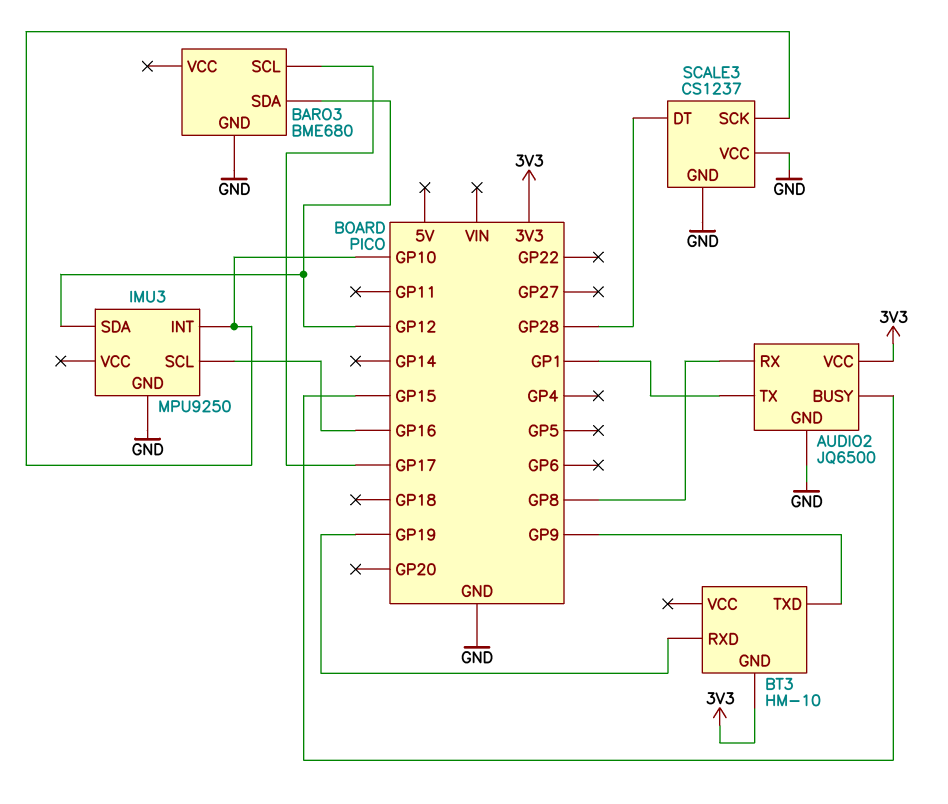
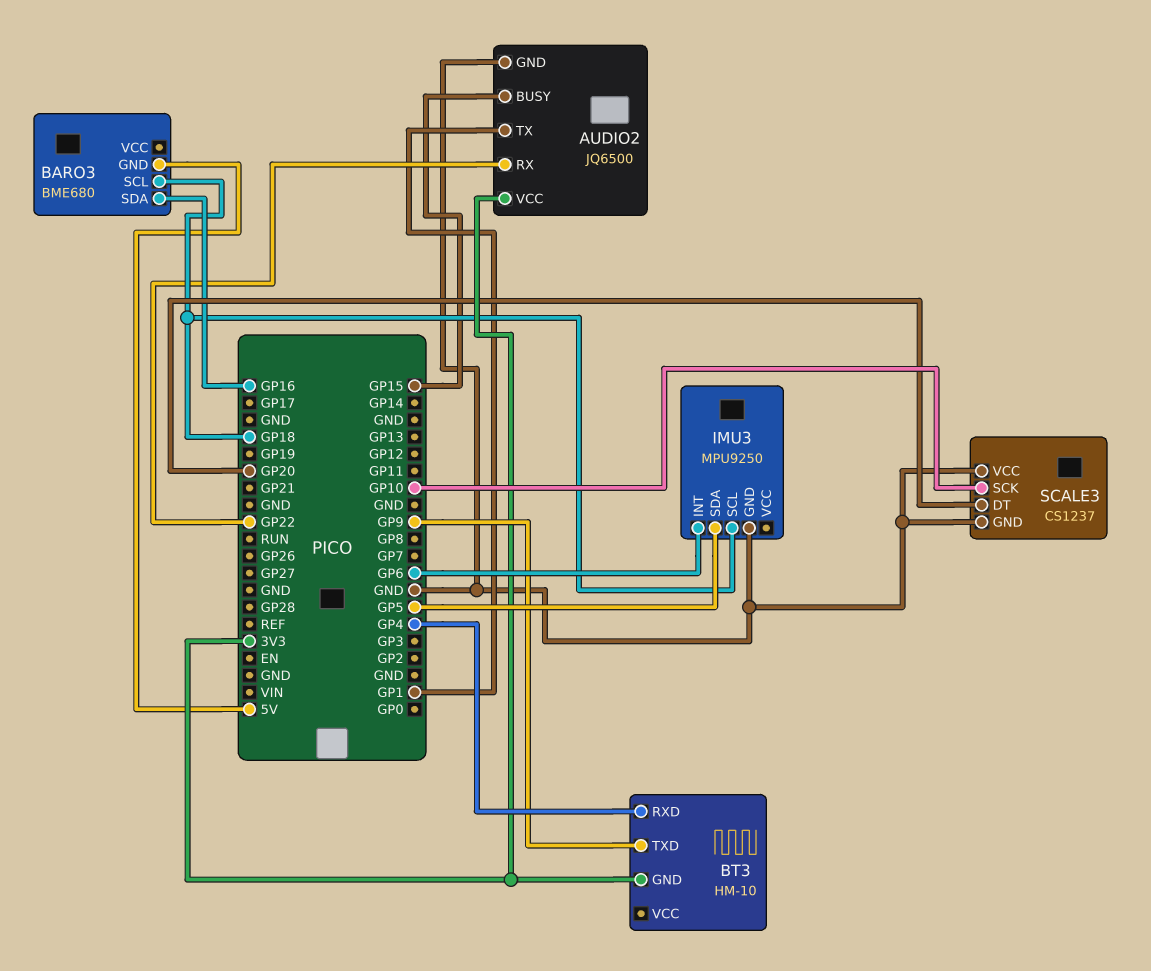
AUDIO2 pin RX: GP8 -> GP22
BARO3 pin GND: GND -> 5V
BARO3 pin SCL: GP17 -> GP18
BARO3 pin SDA: GP12 -> GP16
BT3 pin RXD: GP19 -> GP4
IMU3 pin INT: GP10 -> GP6
IMU3 pin SCL: GP16 -> GP18
IMU3 pin SDA: GP12 -> GP5
SCALE3 pin DT: GP28 -> GP20

